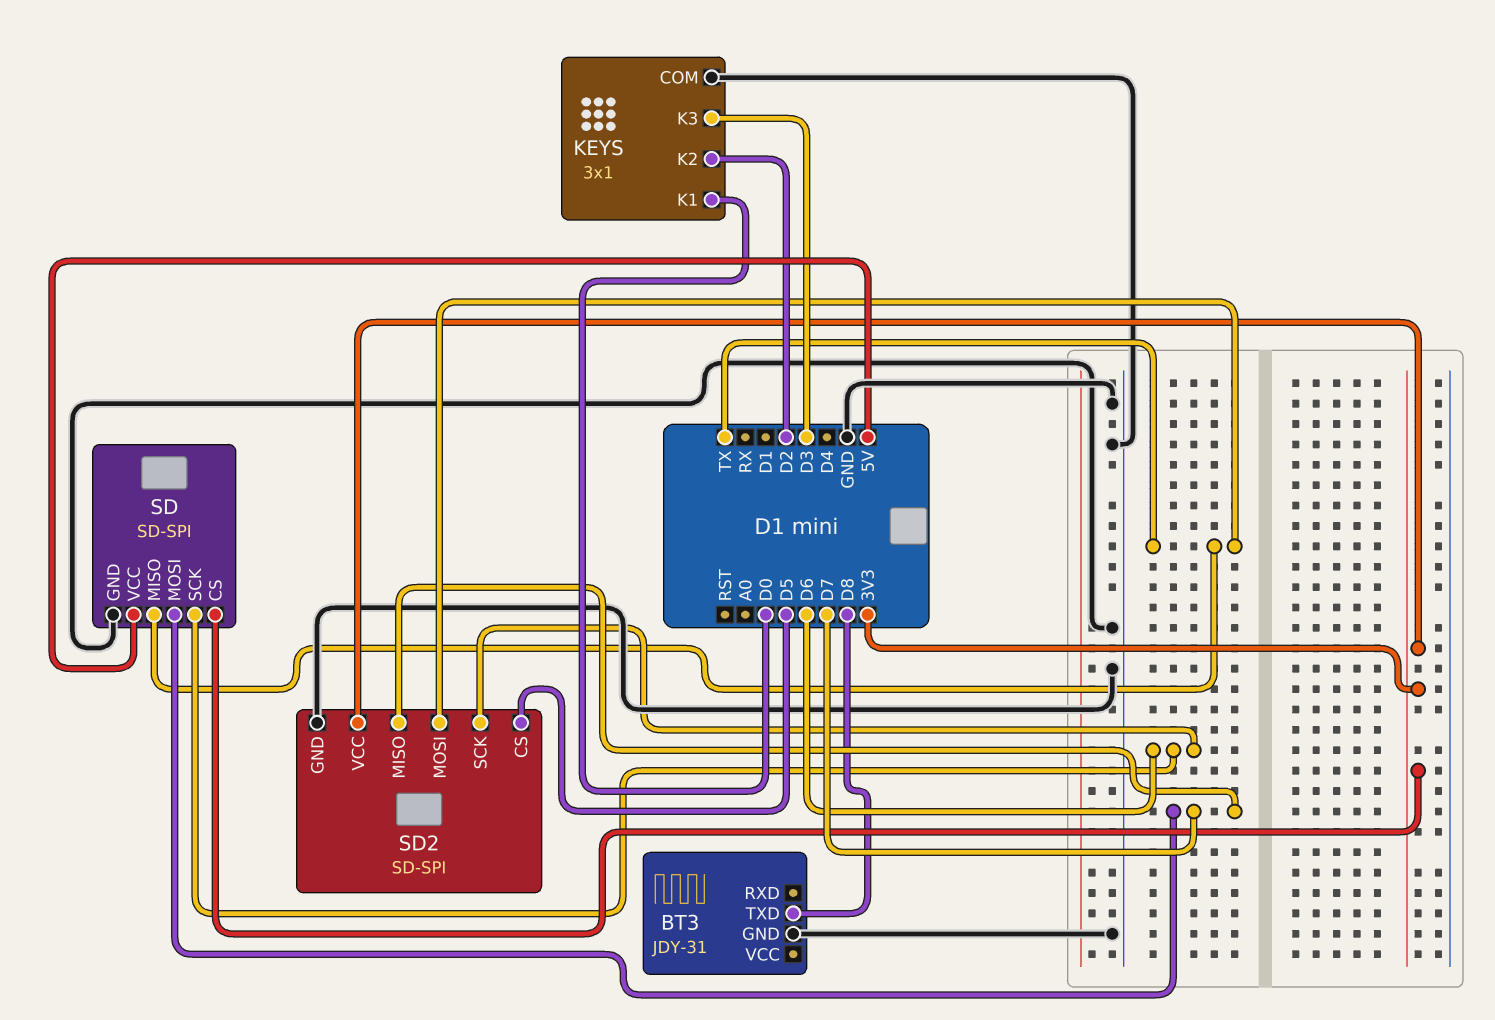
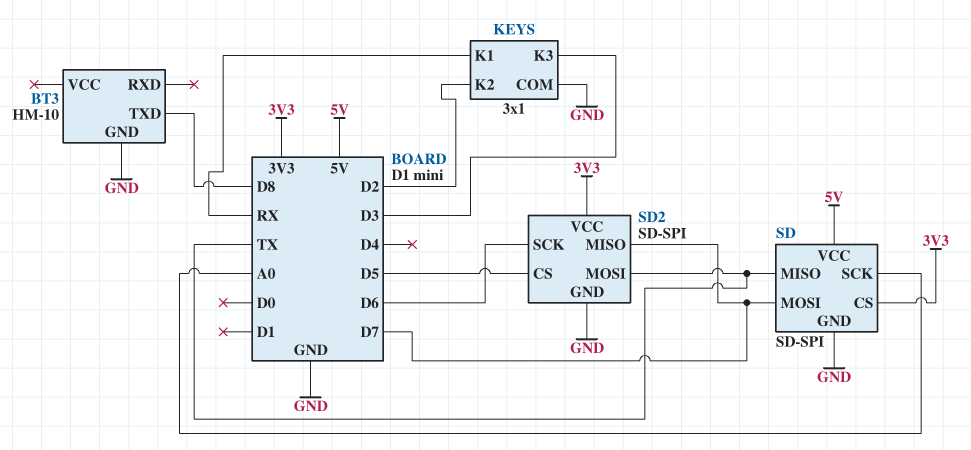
BT3: JDY-31 -> HM-10
KEYS pin K1: D0 -> RX
SD pin SCK: D6 -> A0

